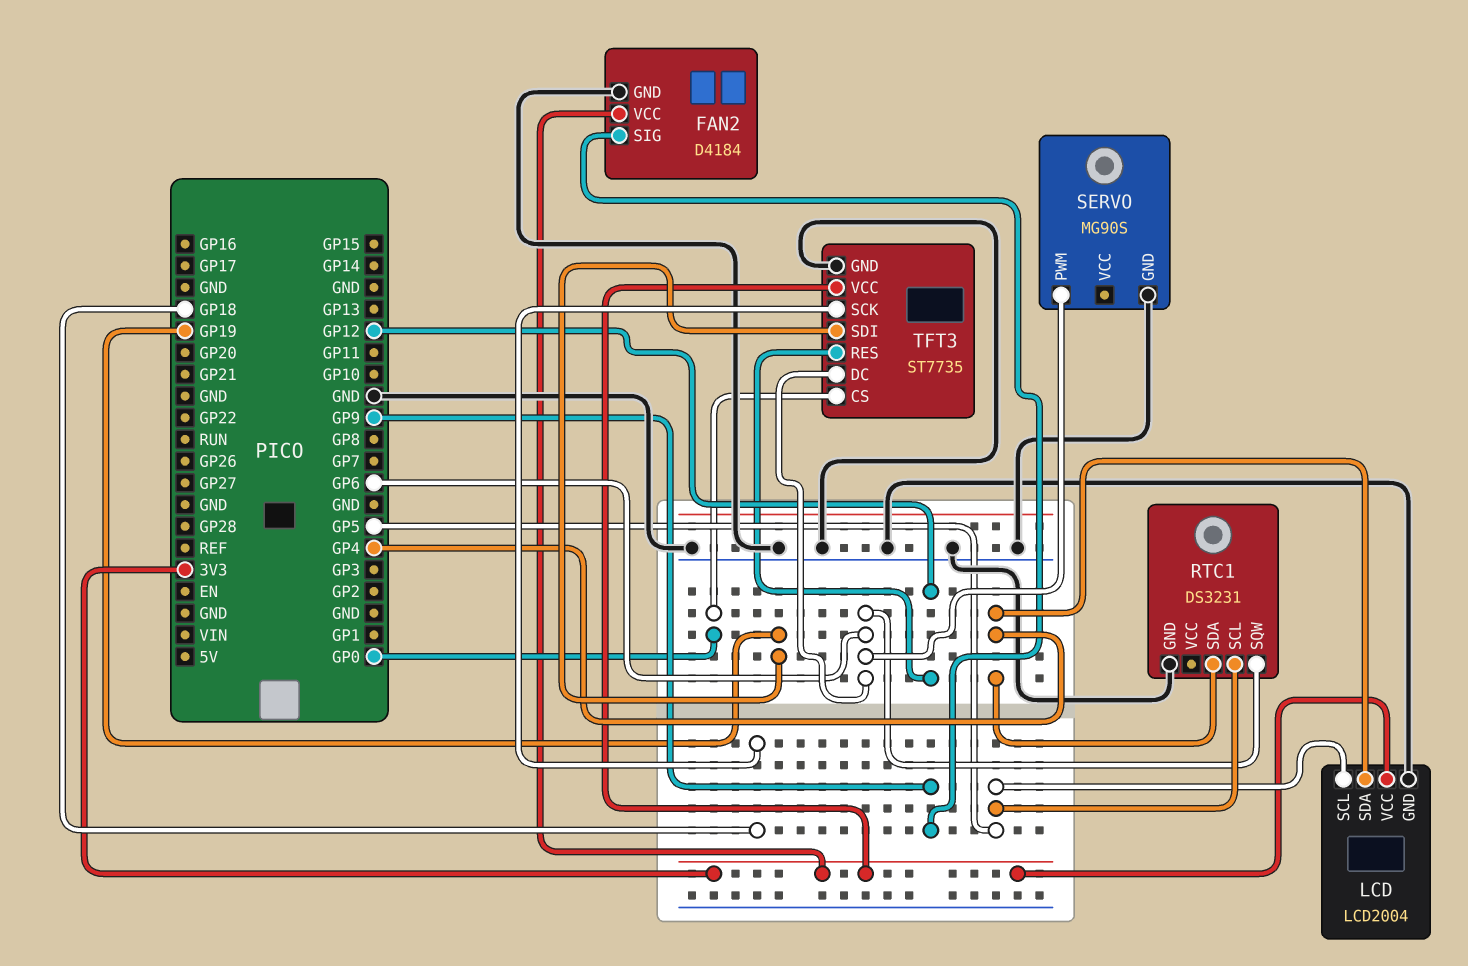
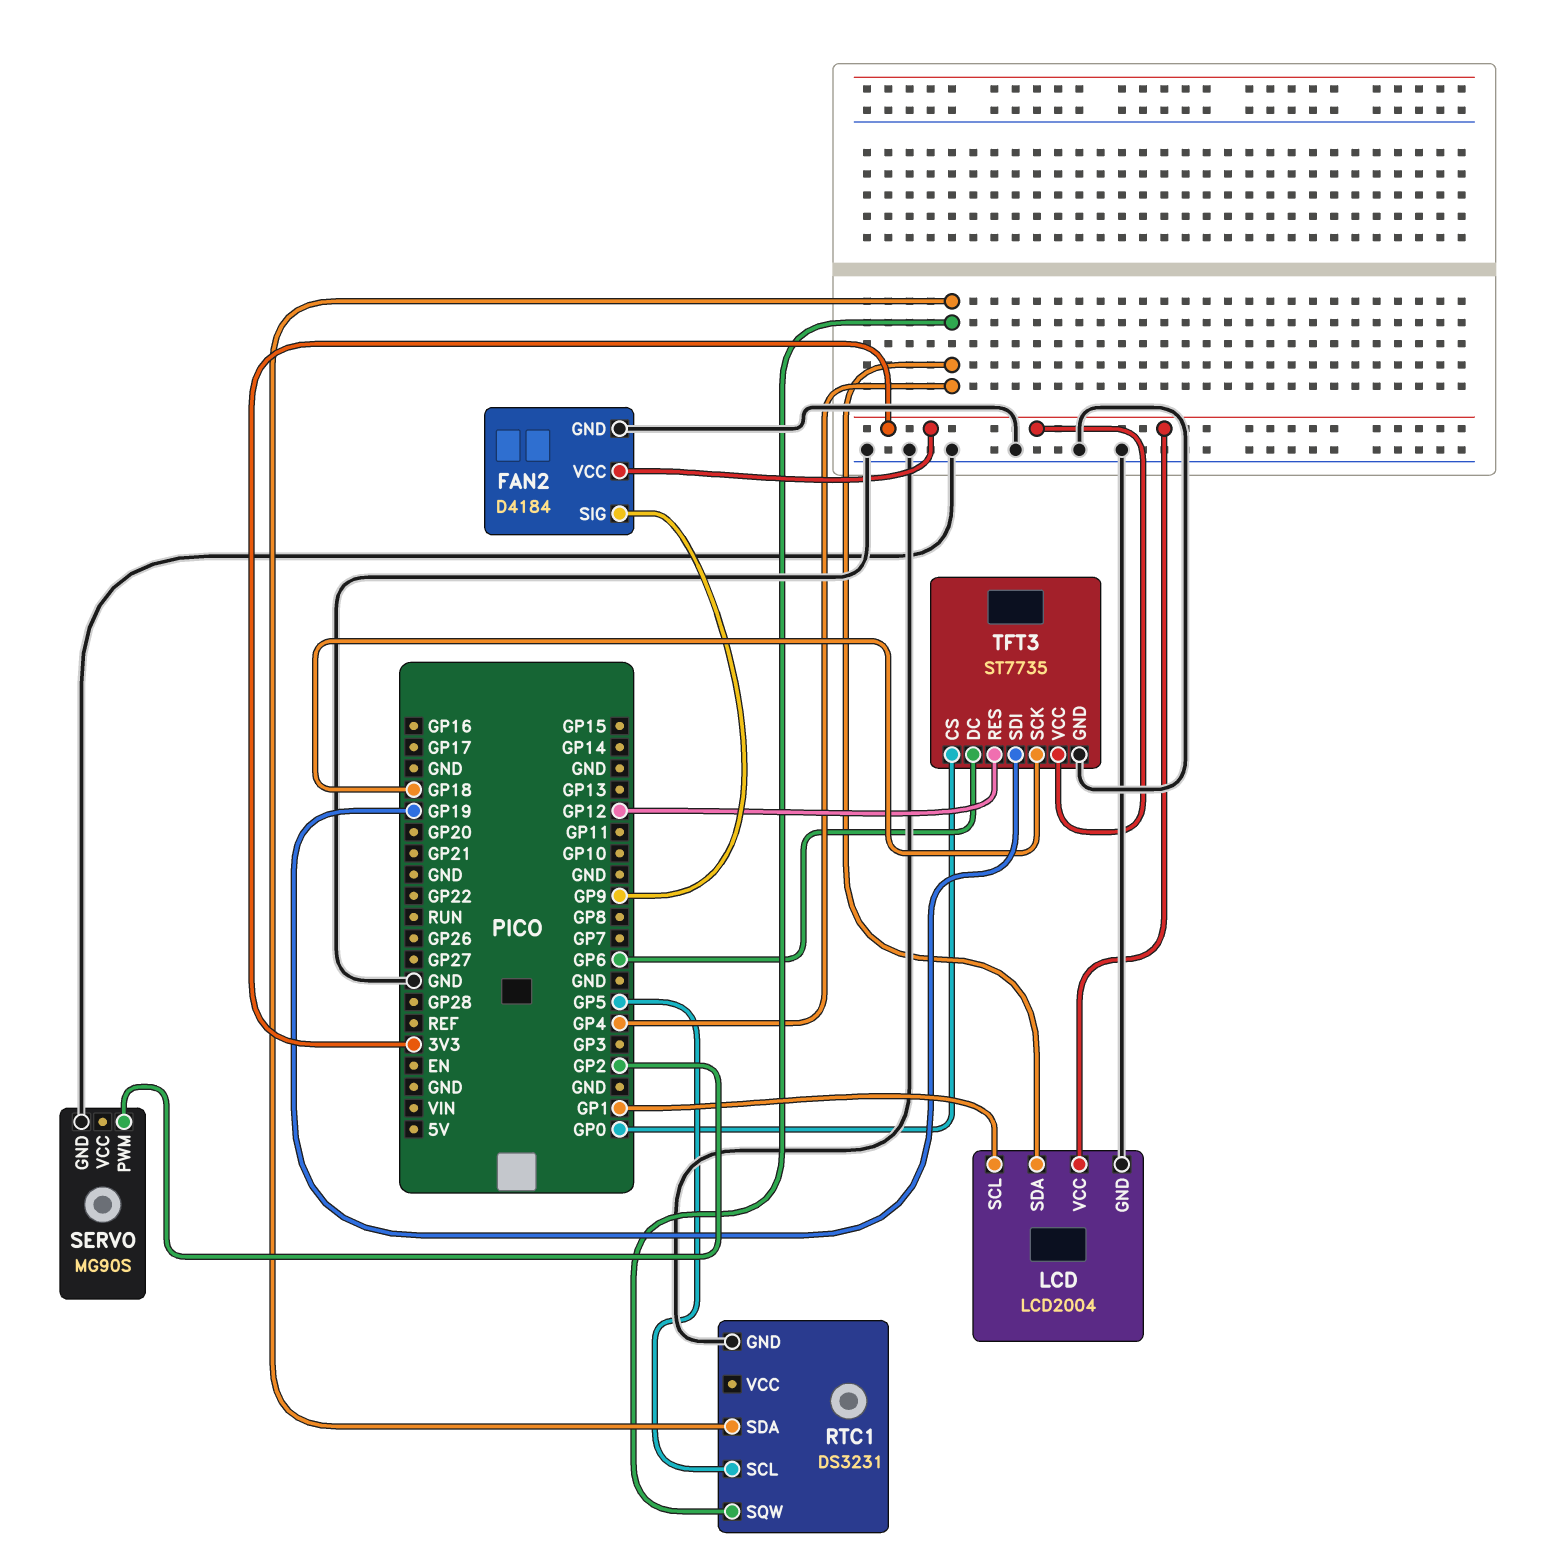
LCD pin SCL: GP5 -> GP1
RTC1 pin SQW: GP6 -> GP4
SERVO pin PWM: GP6 -> GP2

